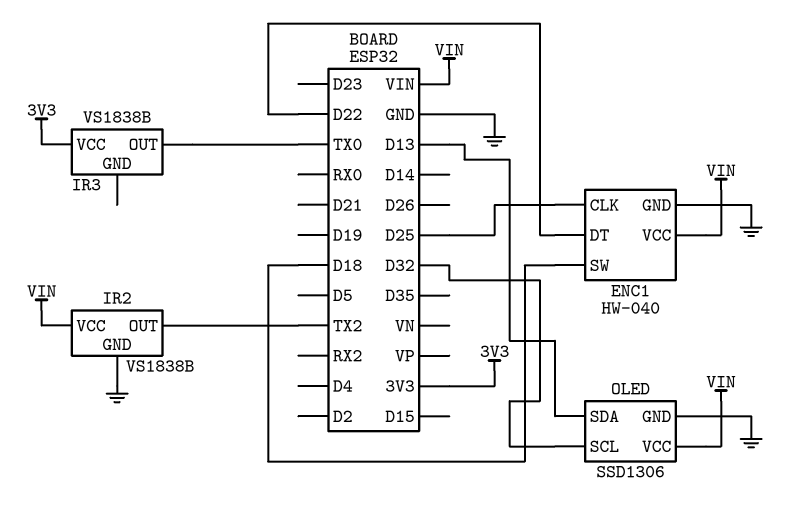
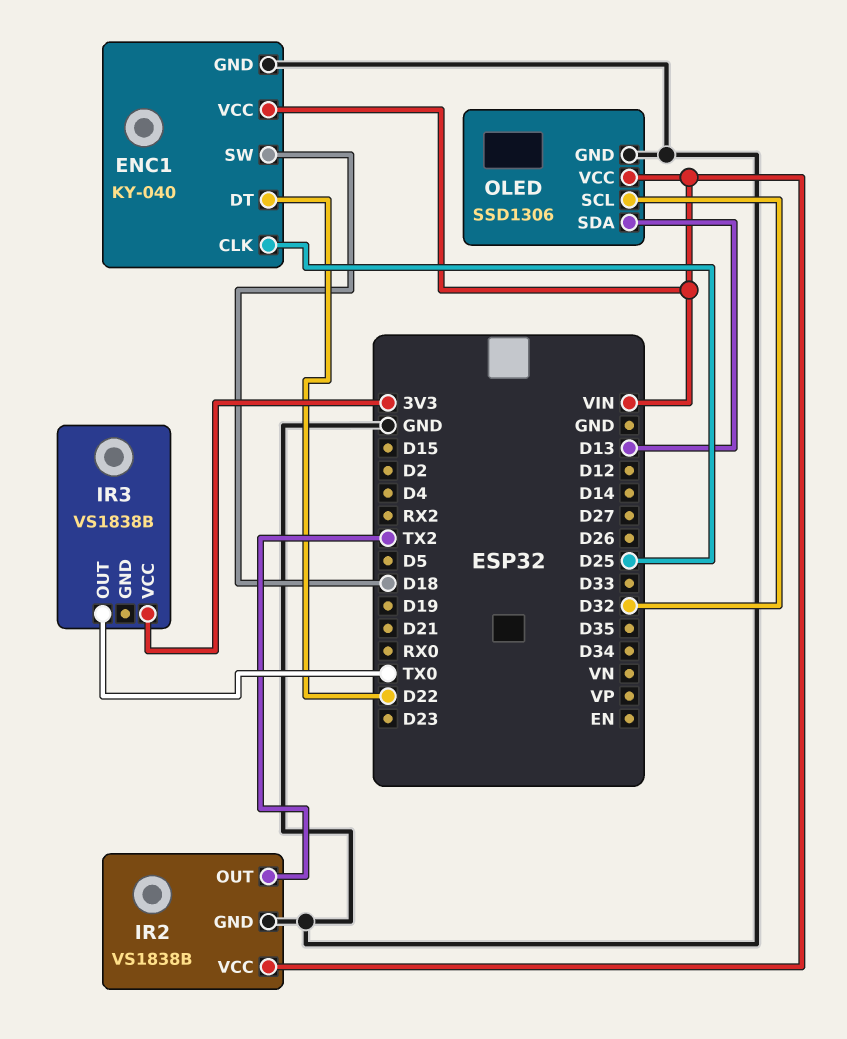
ENC1: HW-040 -> KY-040

